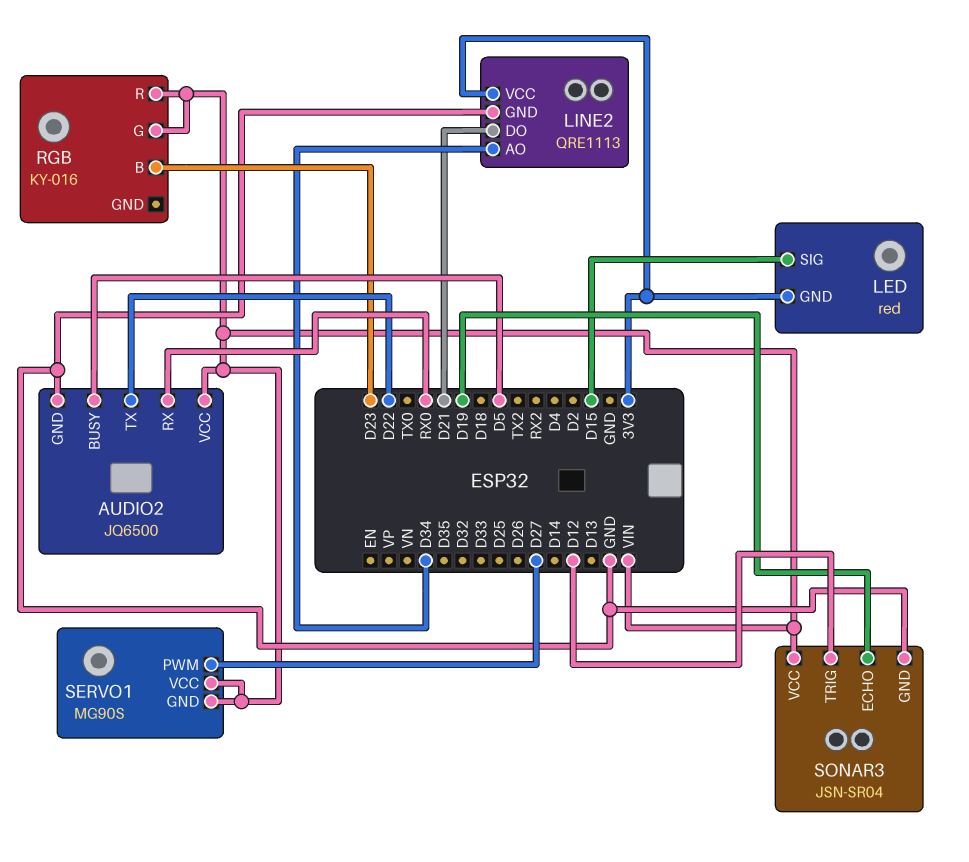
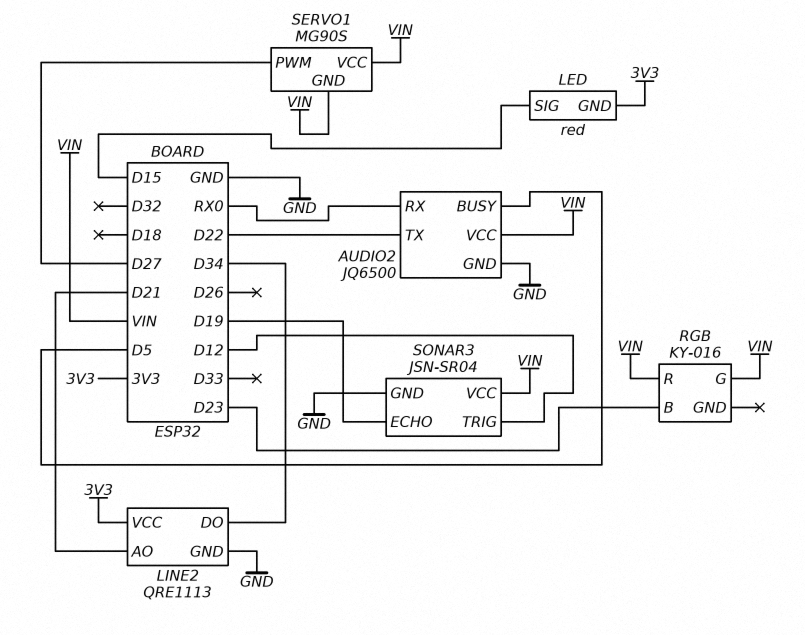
LINE2 pin AO: D34 -> D21
LINE2 pin DO: D21 -> D34

